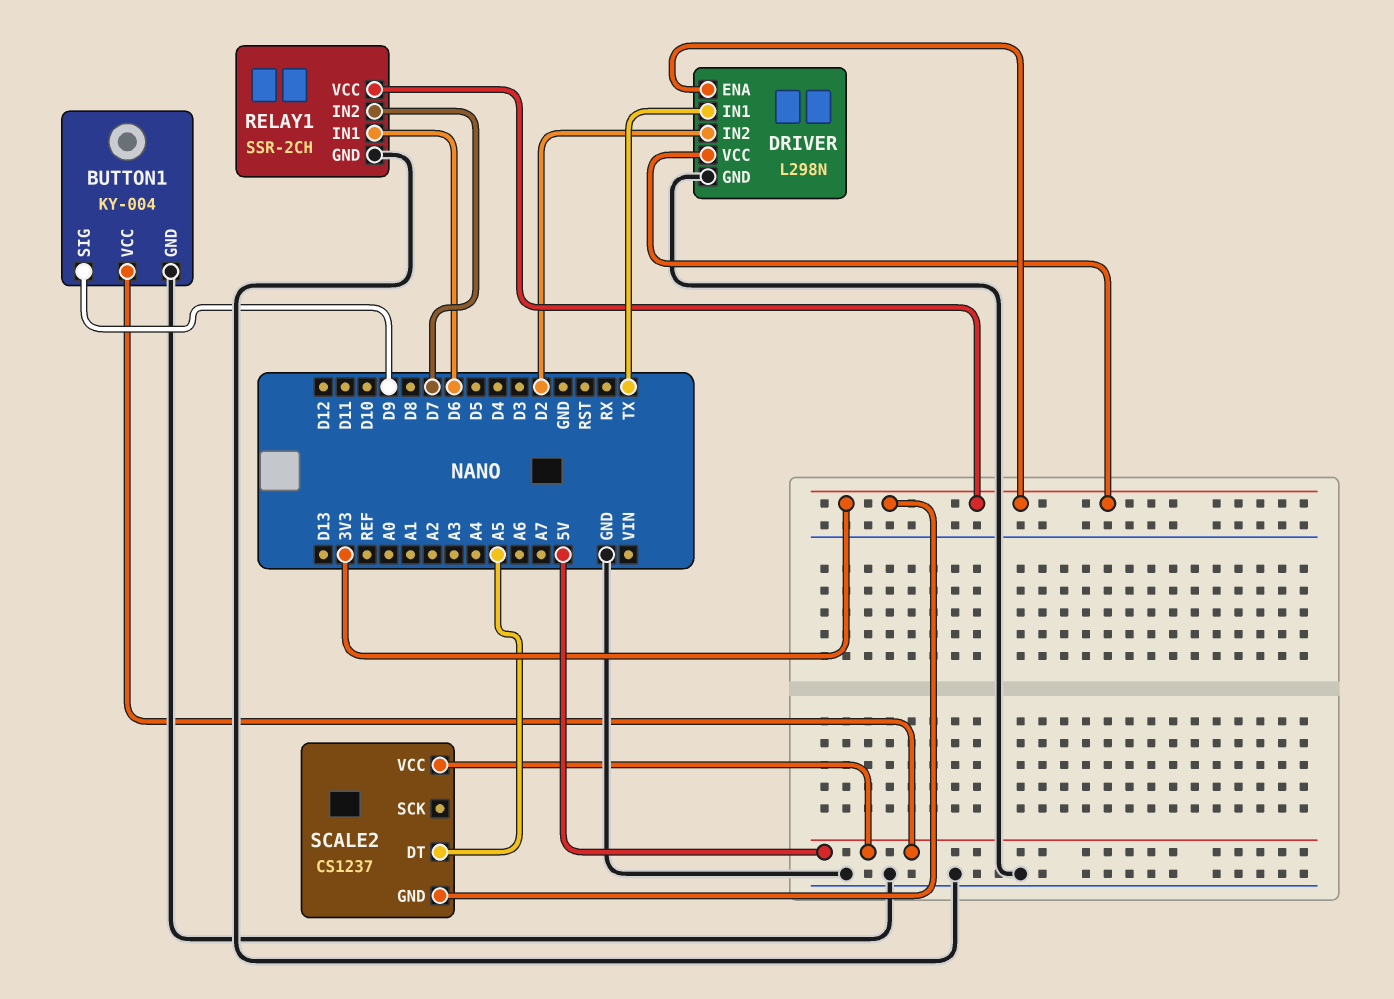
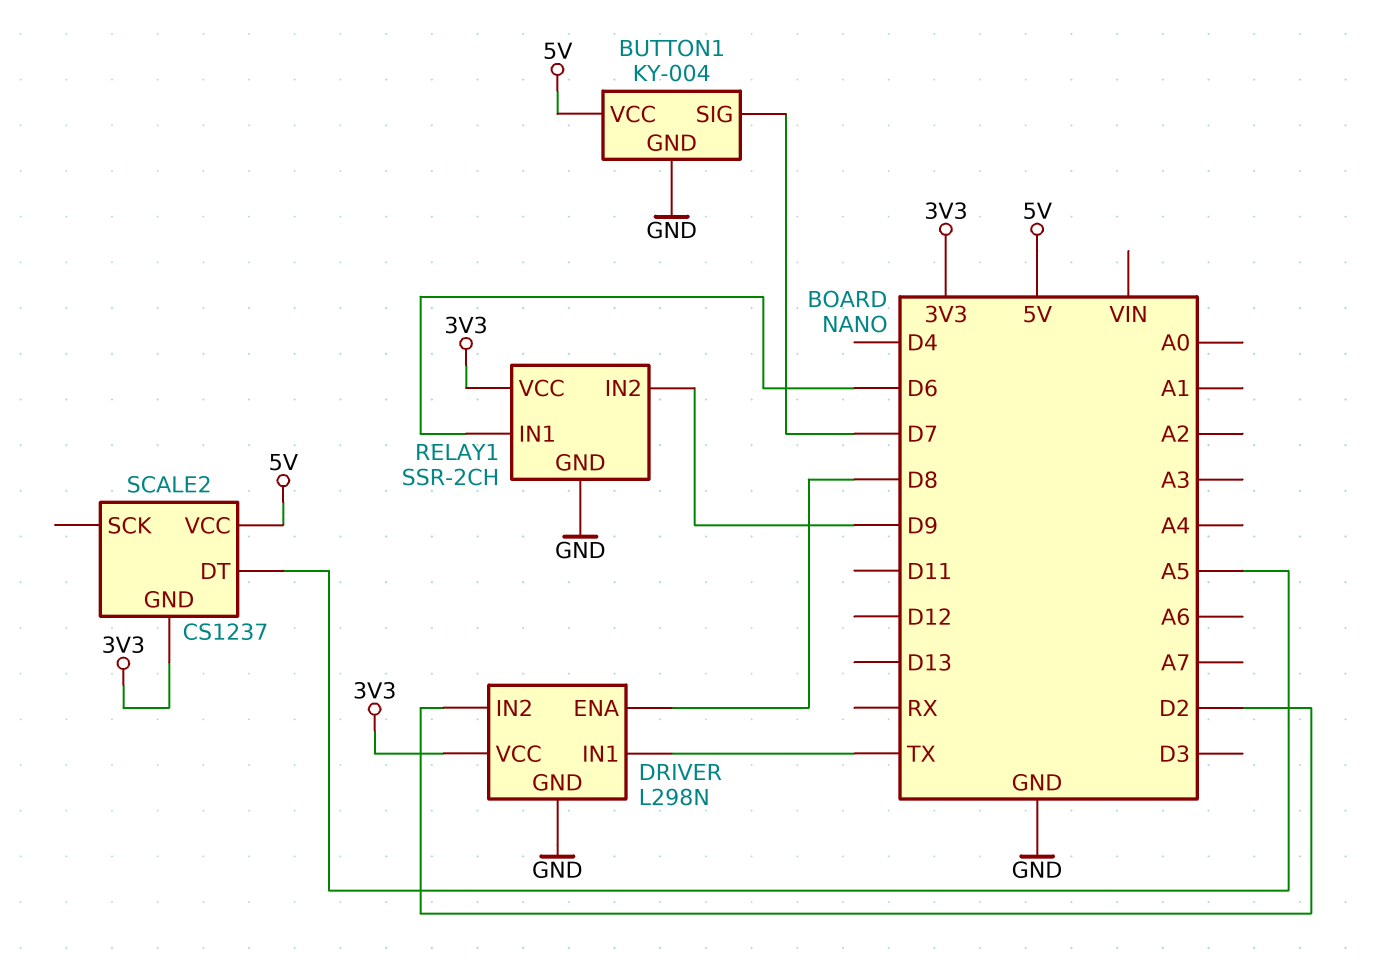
BUTTON1 pin SIG: D9 -> D7
DRIVER pin ENA: 3V3 -> D8
RELAY1 pin IN2: D7 -> D9

